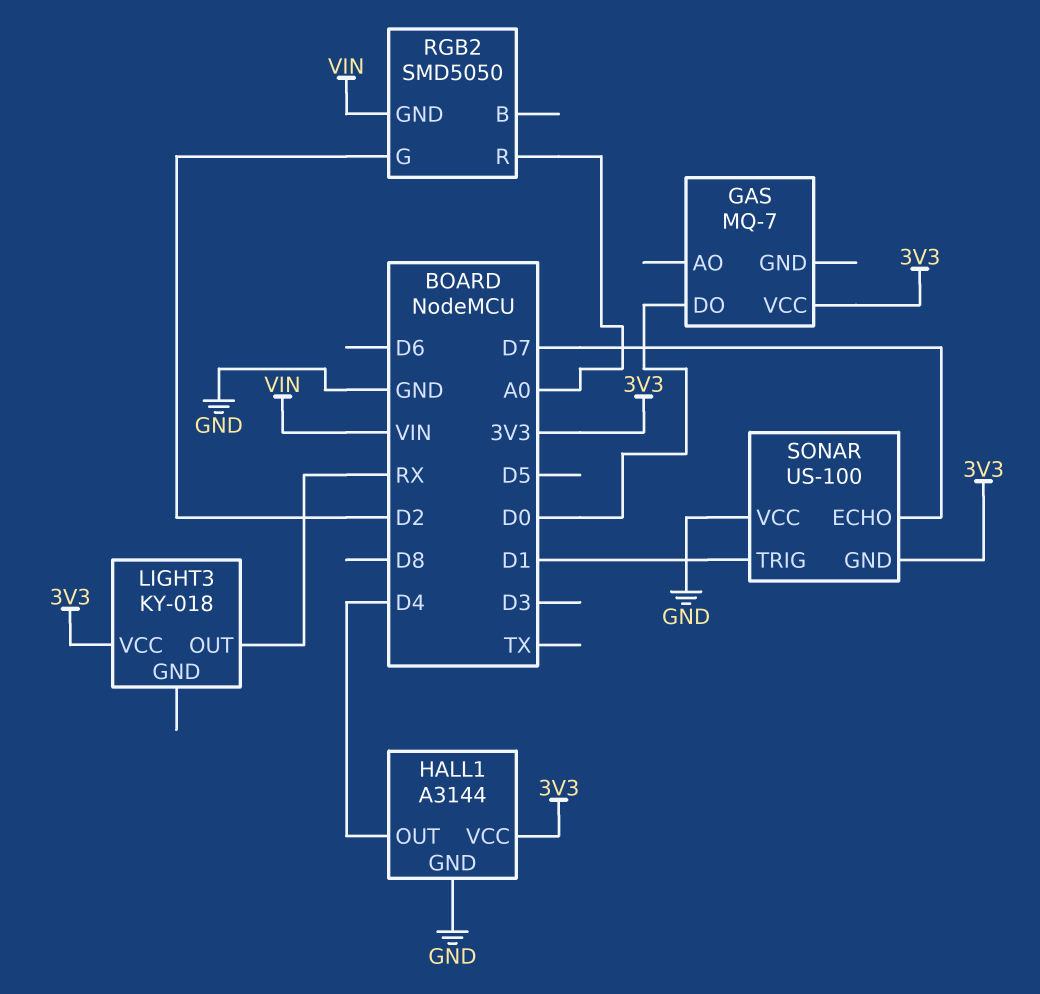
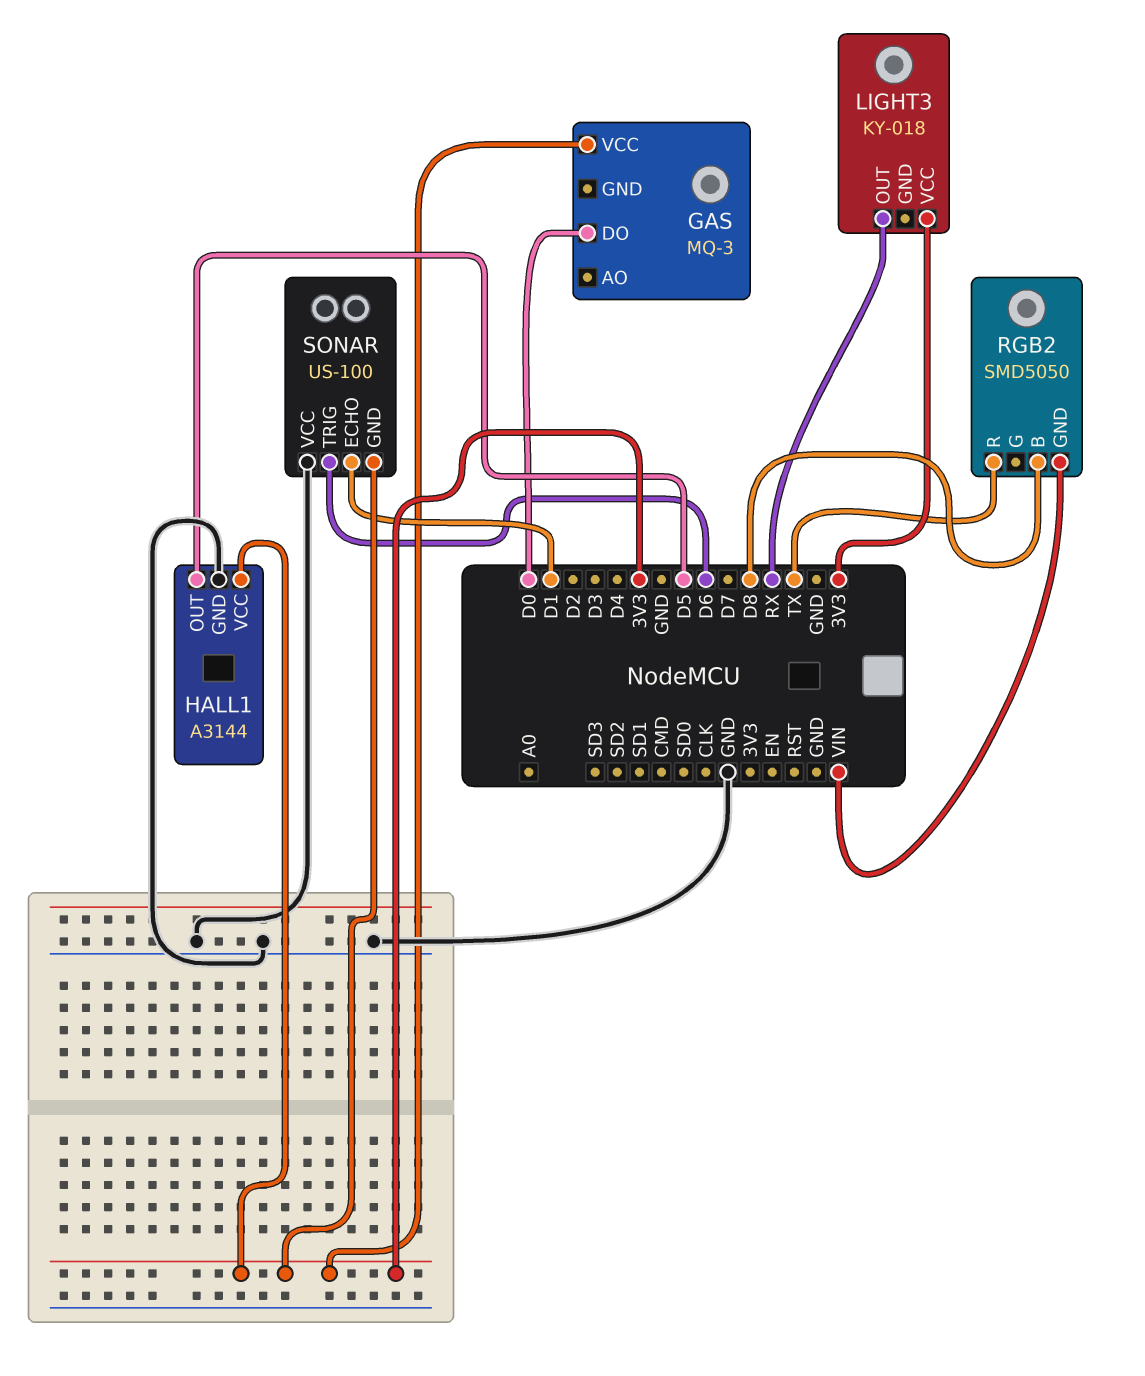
GAS: MQ-7 -> MQ-3
HALL1 pin OUT: D4 -> D5
RGB2 pin B: none -> D8
RGB2 pin G: D2 -> none
RGB2 pin R: A0 -> TX
SONAR pin ECHO: D7 -> D1
SONAR pin TRIG: D1 -> D6

